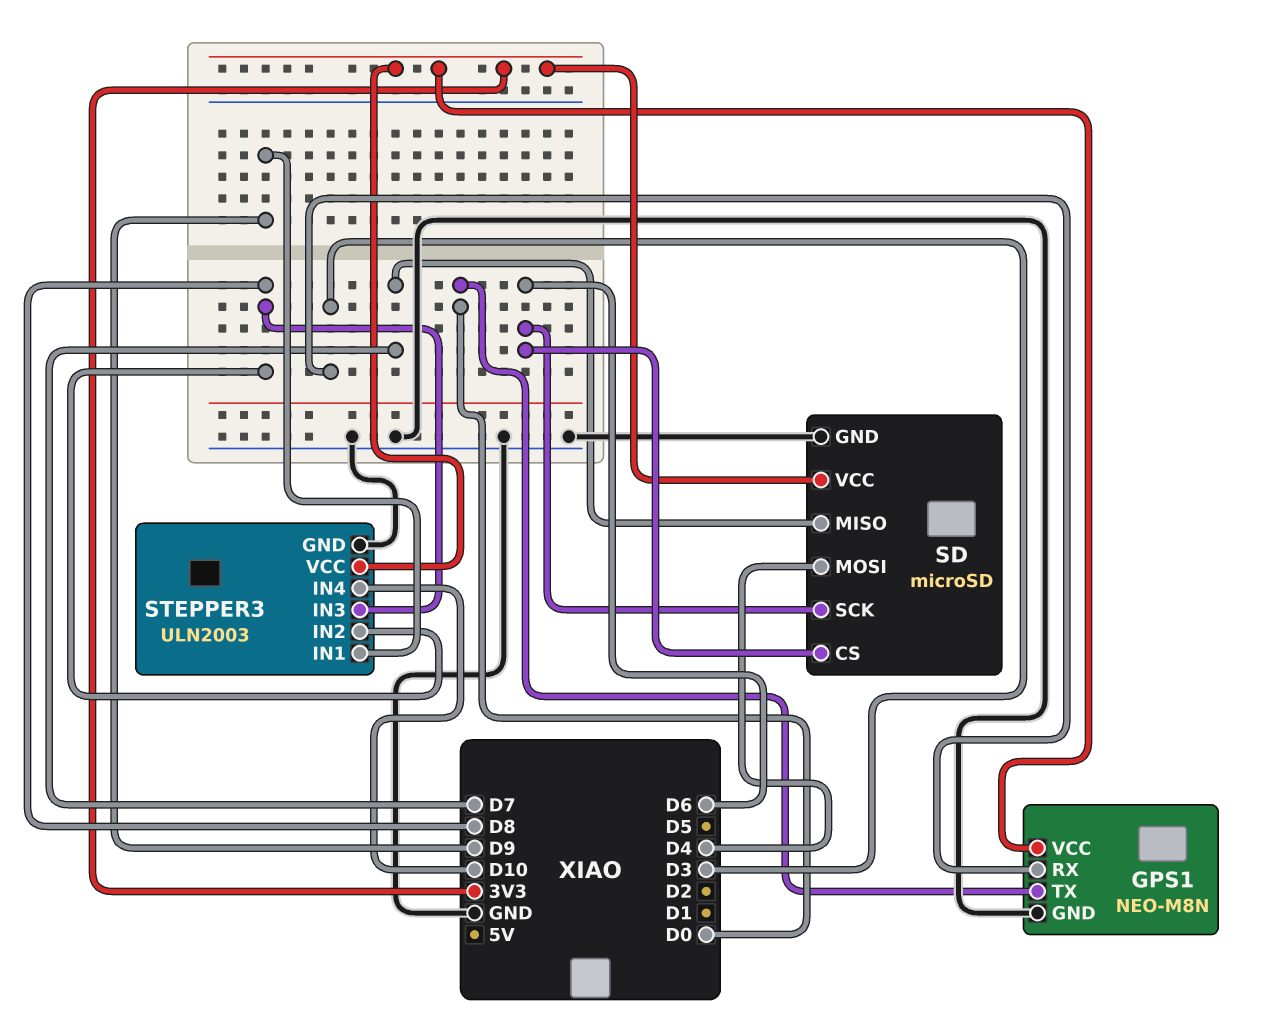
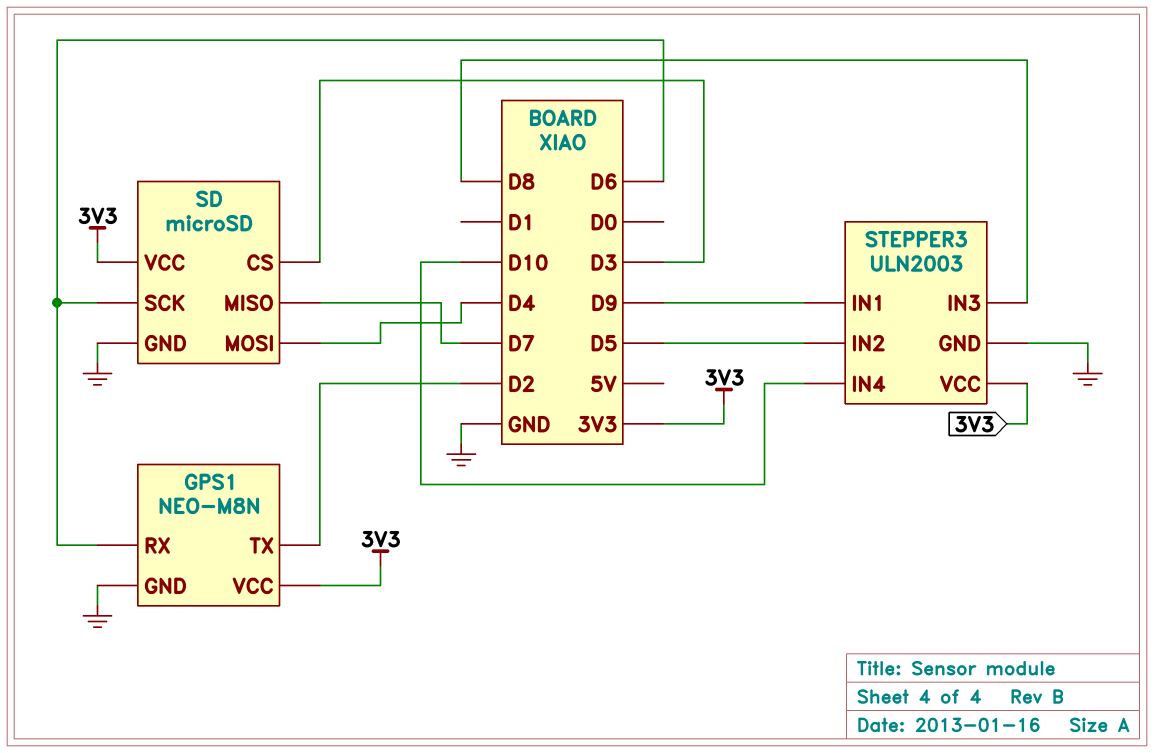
GPS1 pin RX: D3 -> D6
GPS1 pin TX: D0 -> D2
SD pin CS: D6 -> D3
STEPPER3 pin IN2: D8 -> D5

